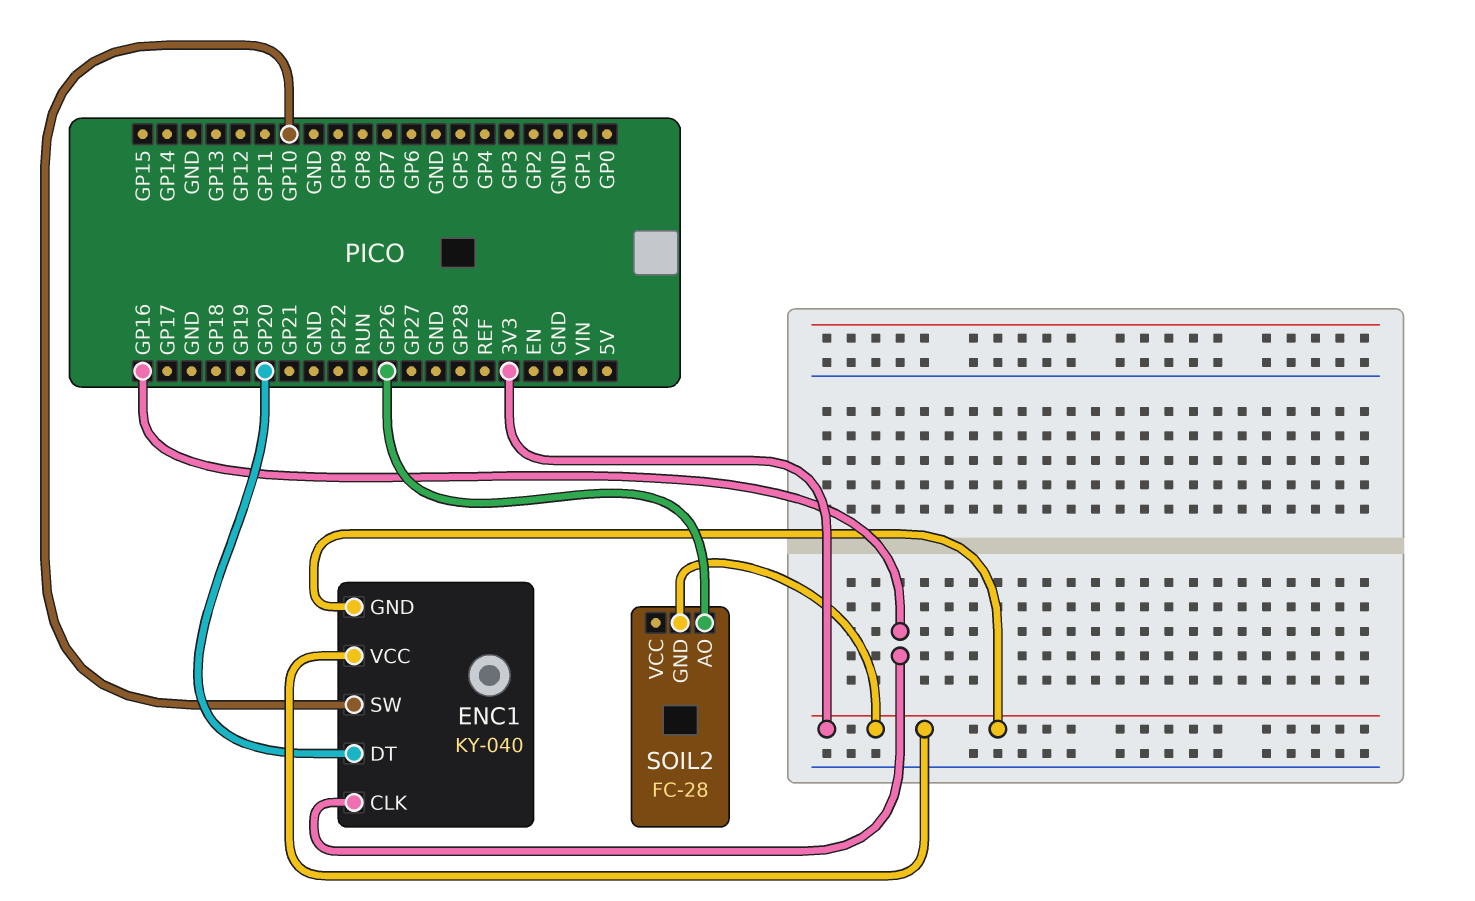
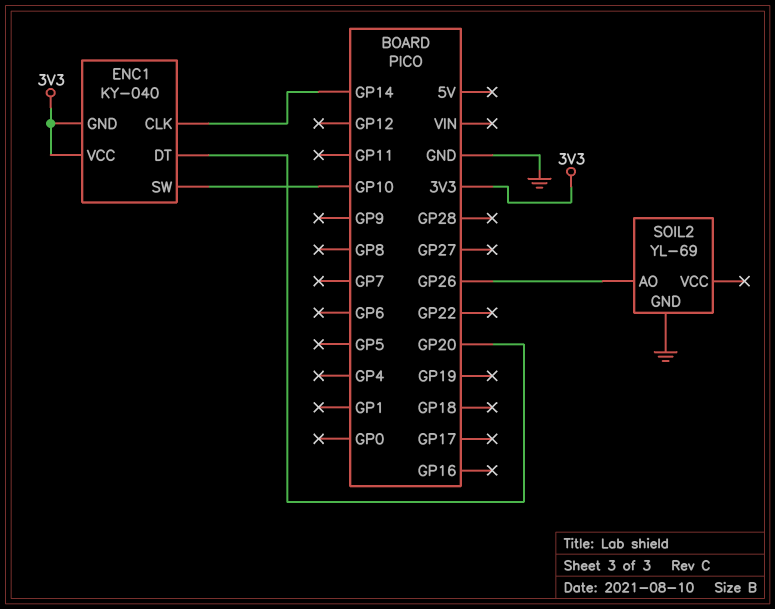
ENC1 pin CLK: GP16 -> GP14
SOIL2: FC-28 -> YL-69
SOIL2 pin GND: 3V3 -> GND

